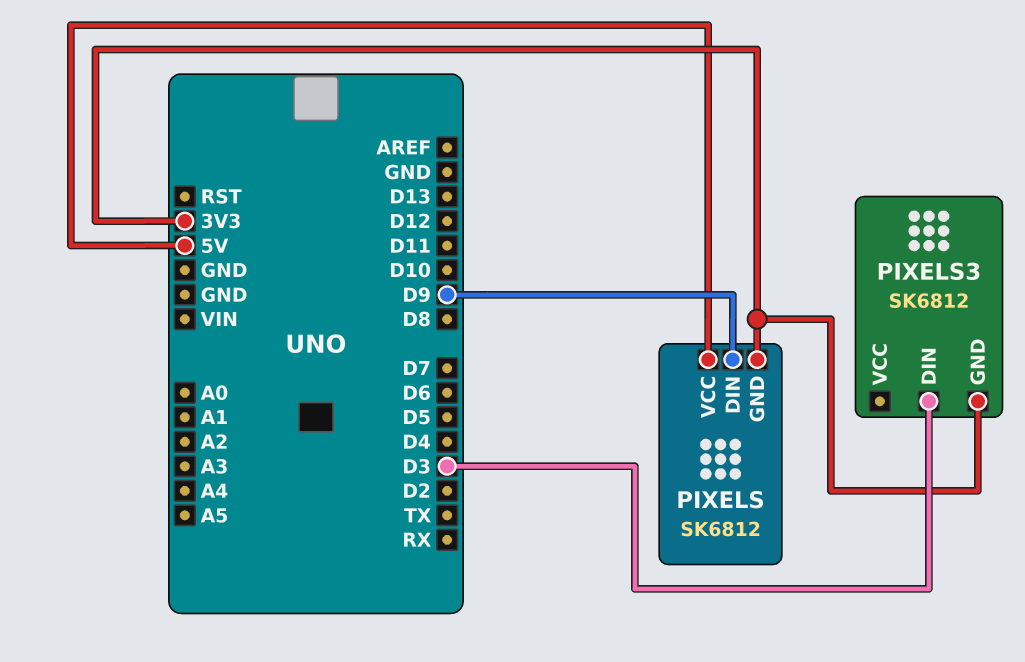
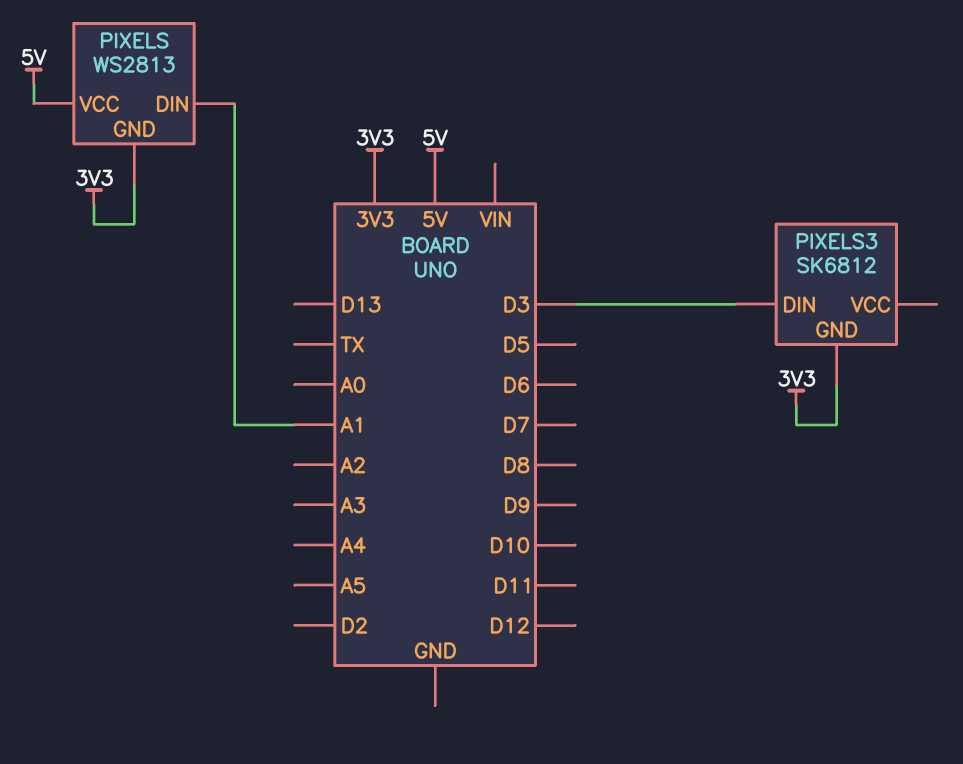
PIXELS: SK6812 -> WS2813
PIXELS pin DIN: D9 -> A1

